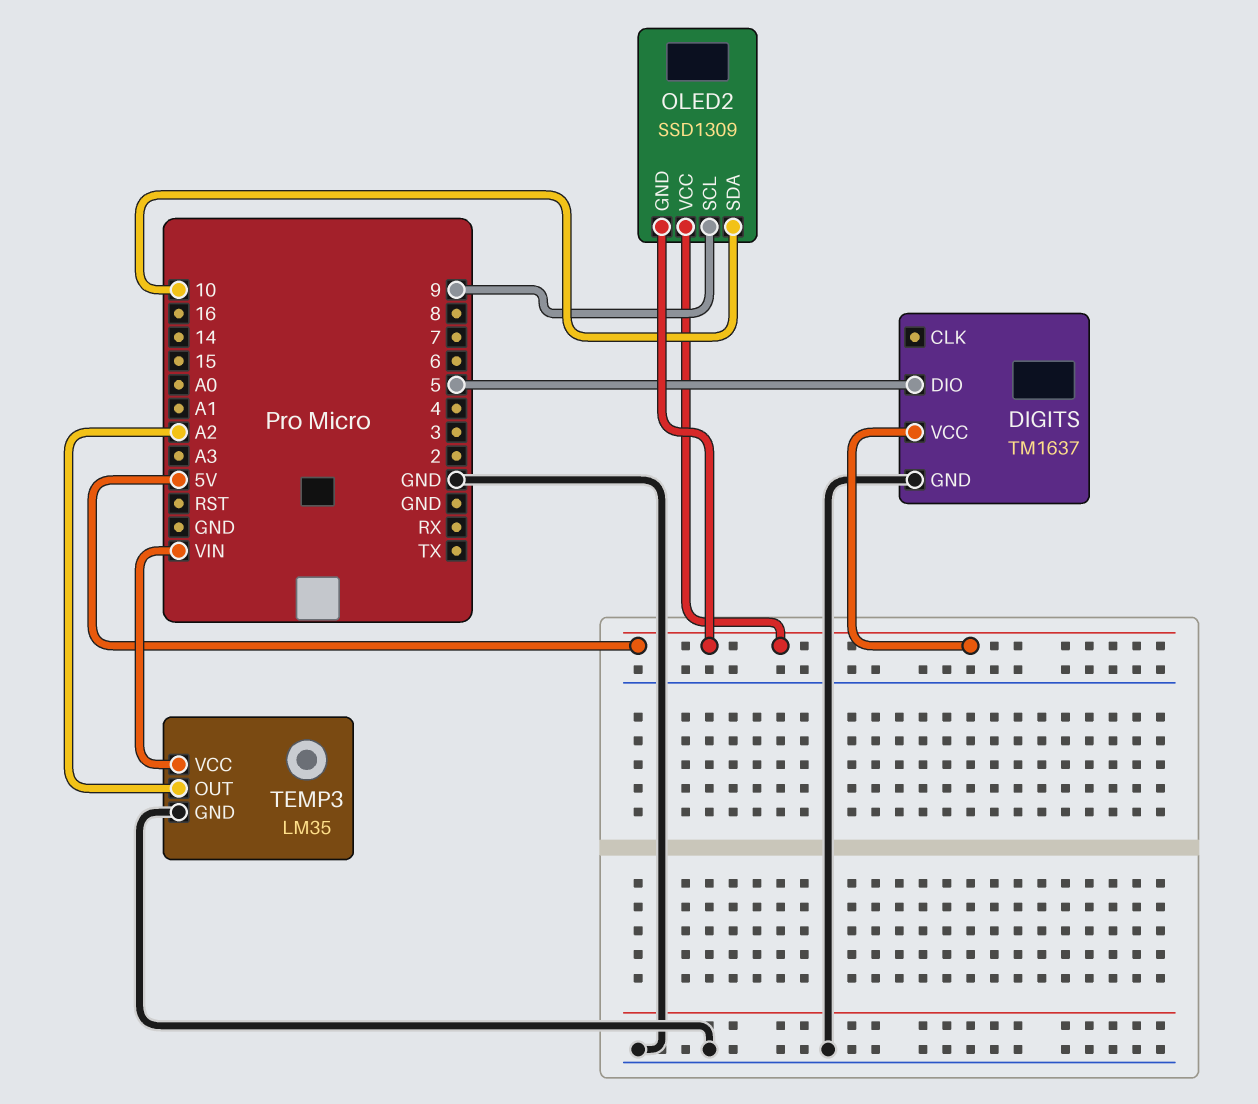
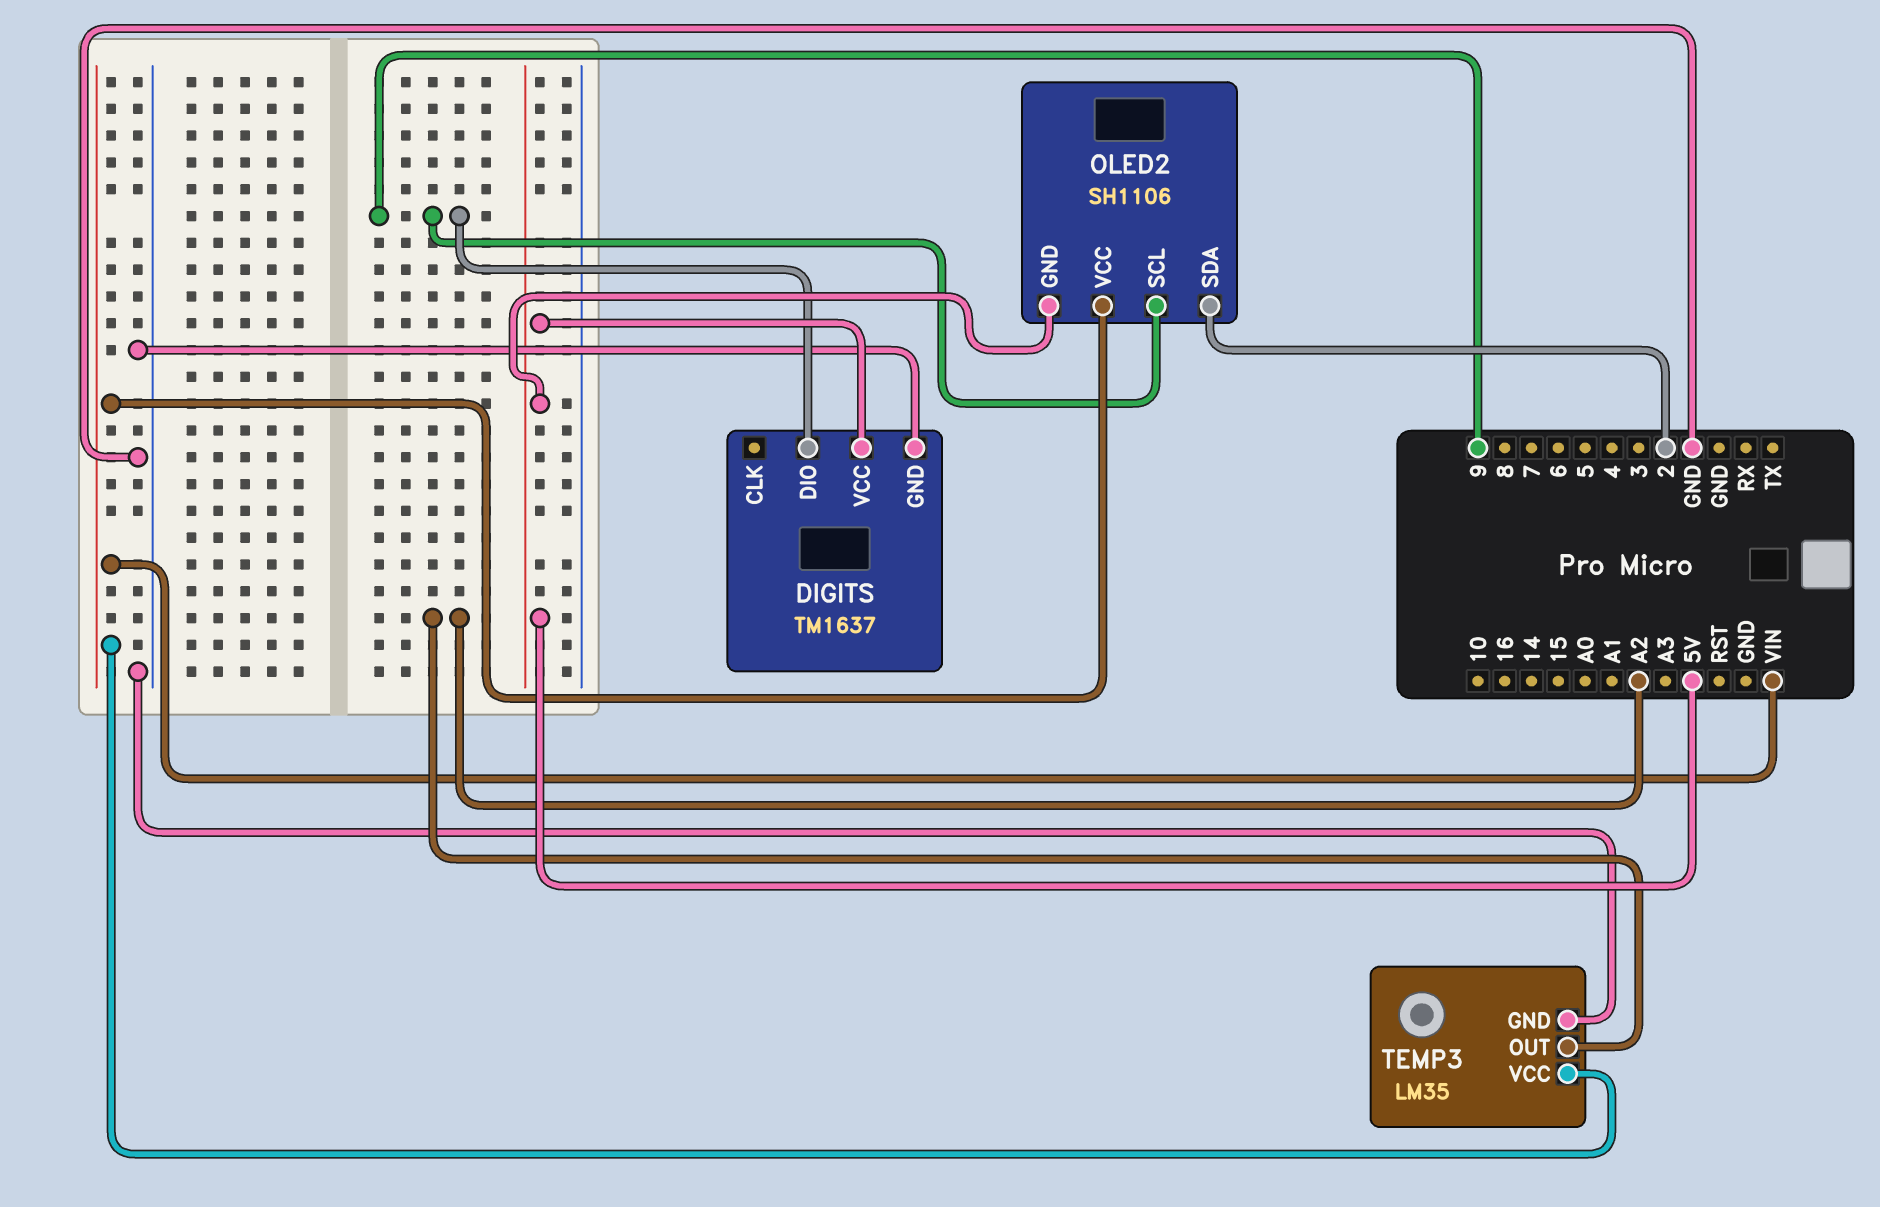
DIGITS pin DIO: 5 -> 9
OLED2: SSD1309 -> SH1106
OLED2 pin SDA: 10 -> 2
OLED2 pin VCC: 5V -> VIN

